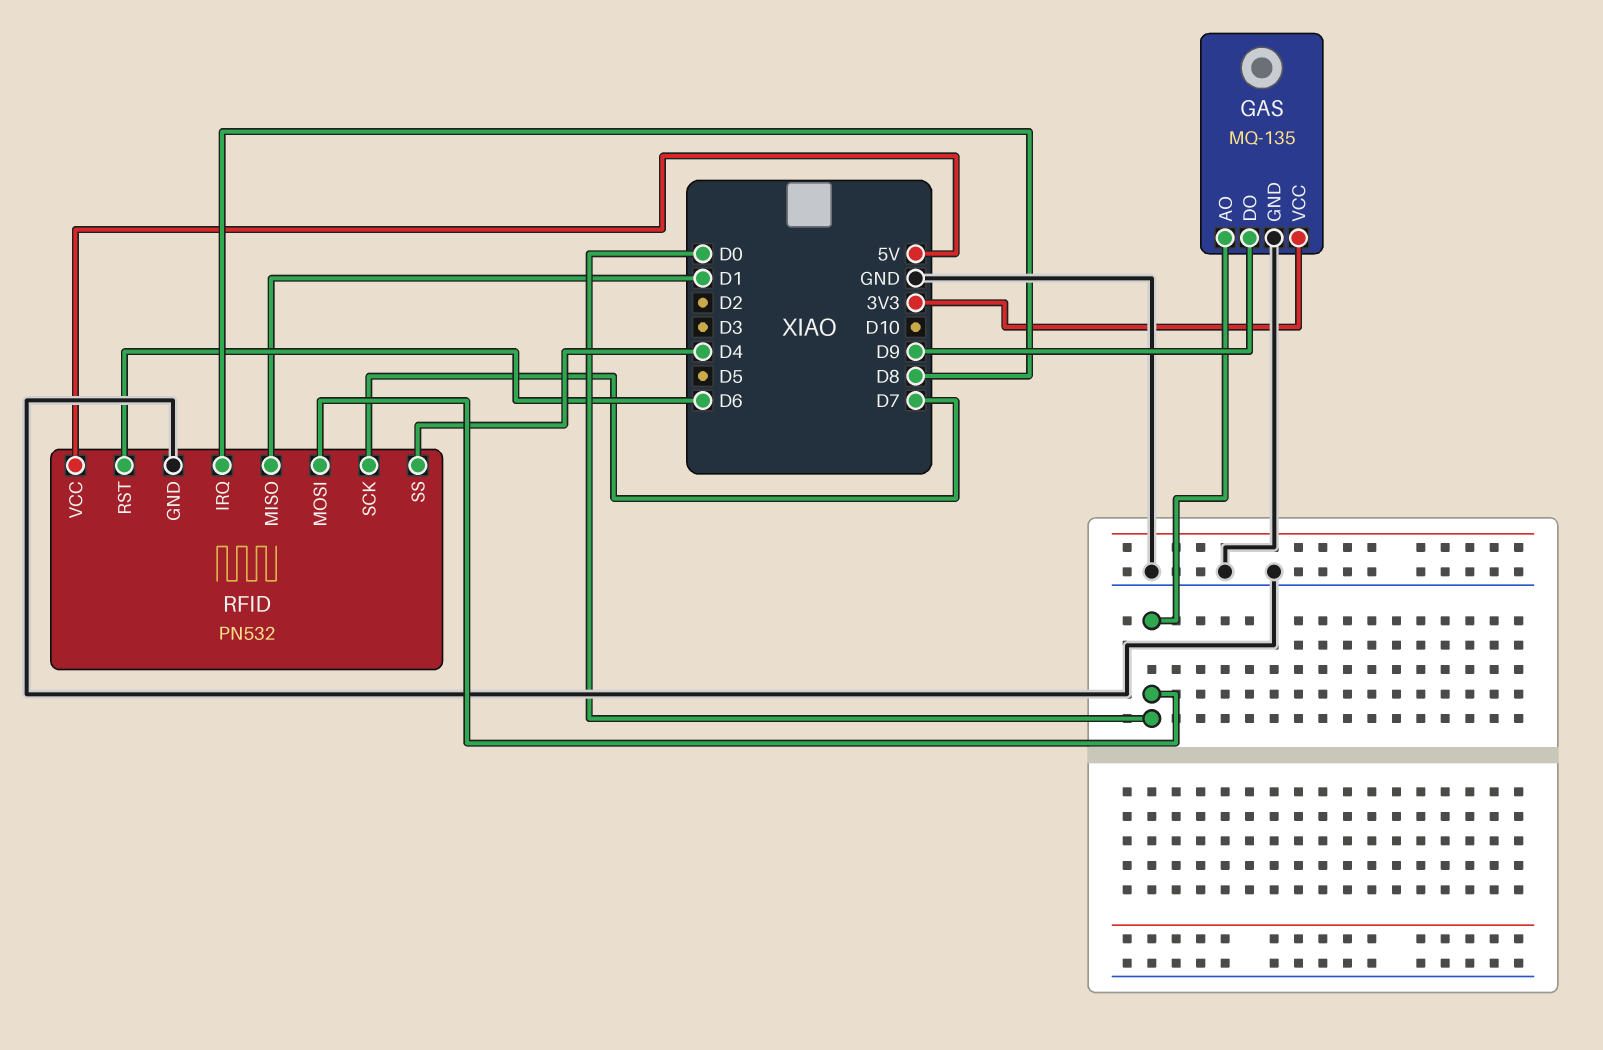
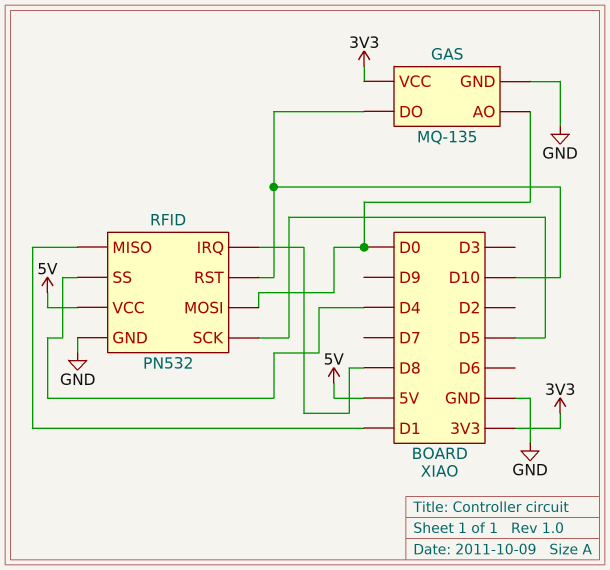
GAS pin DO: D9 -> D10
RFID pin RST: D6 -> D10
RFID pin SCK: D7 -> D5

